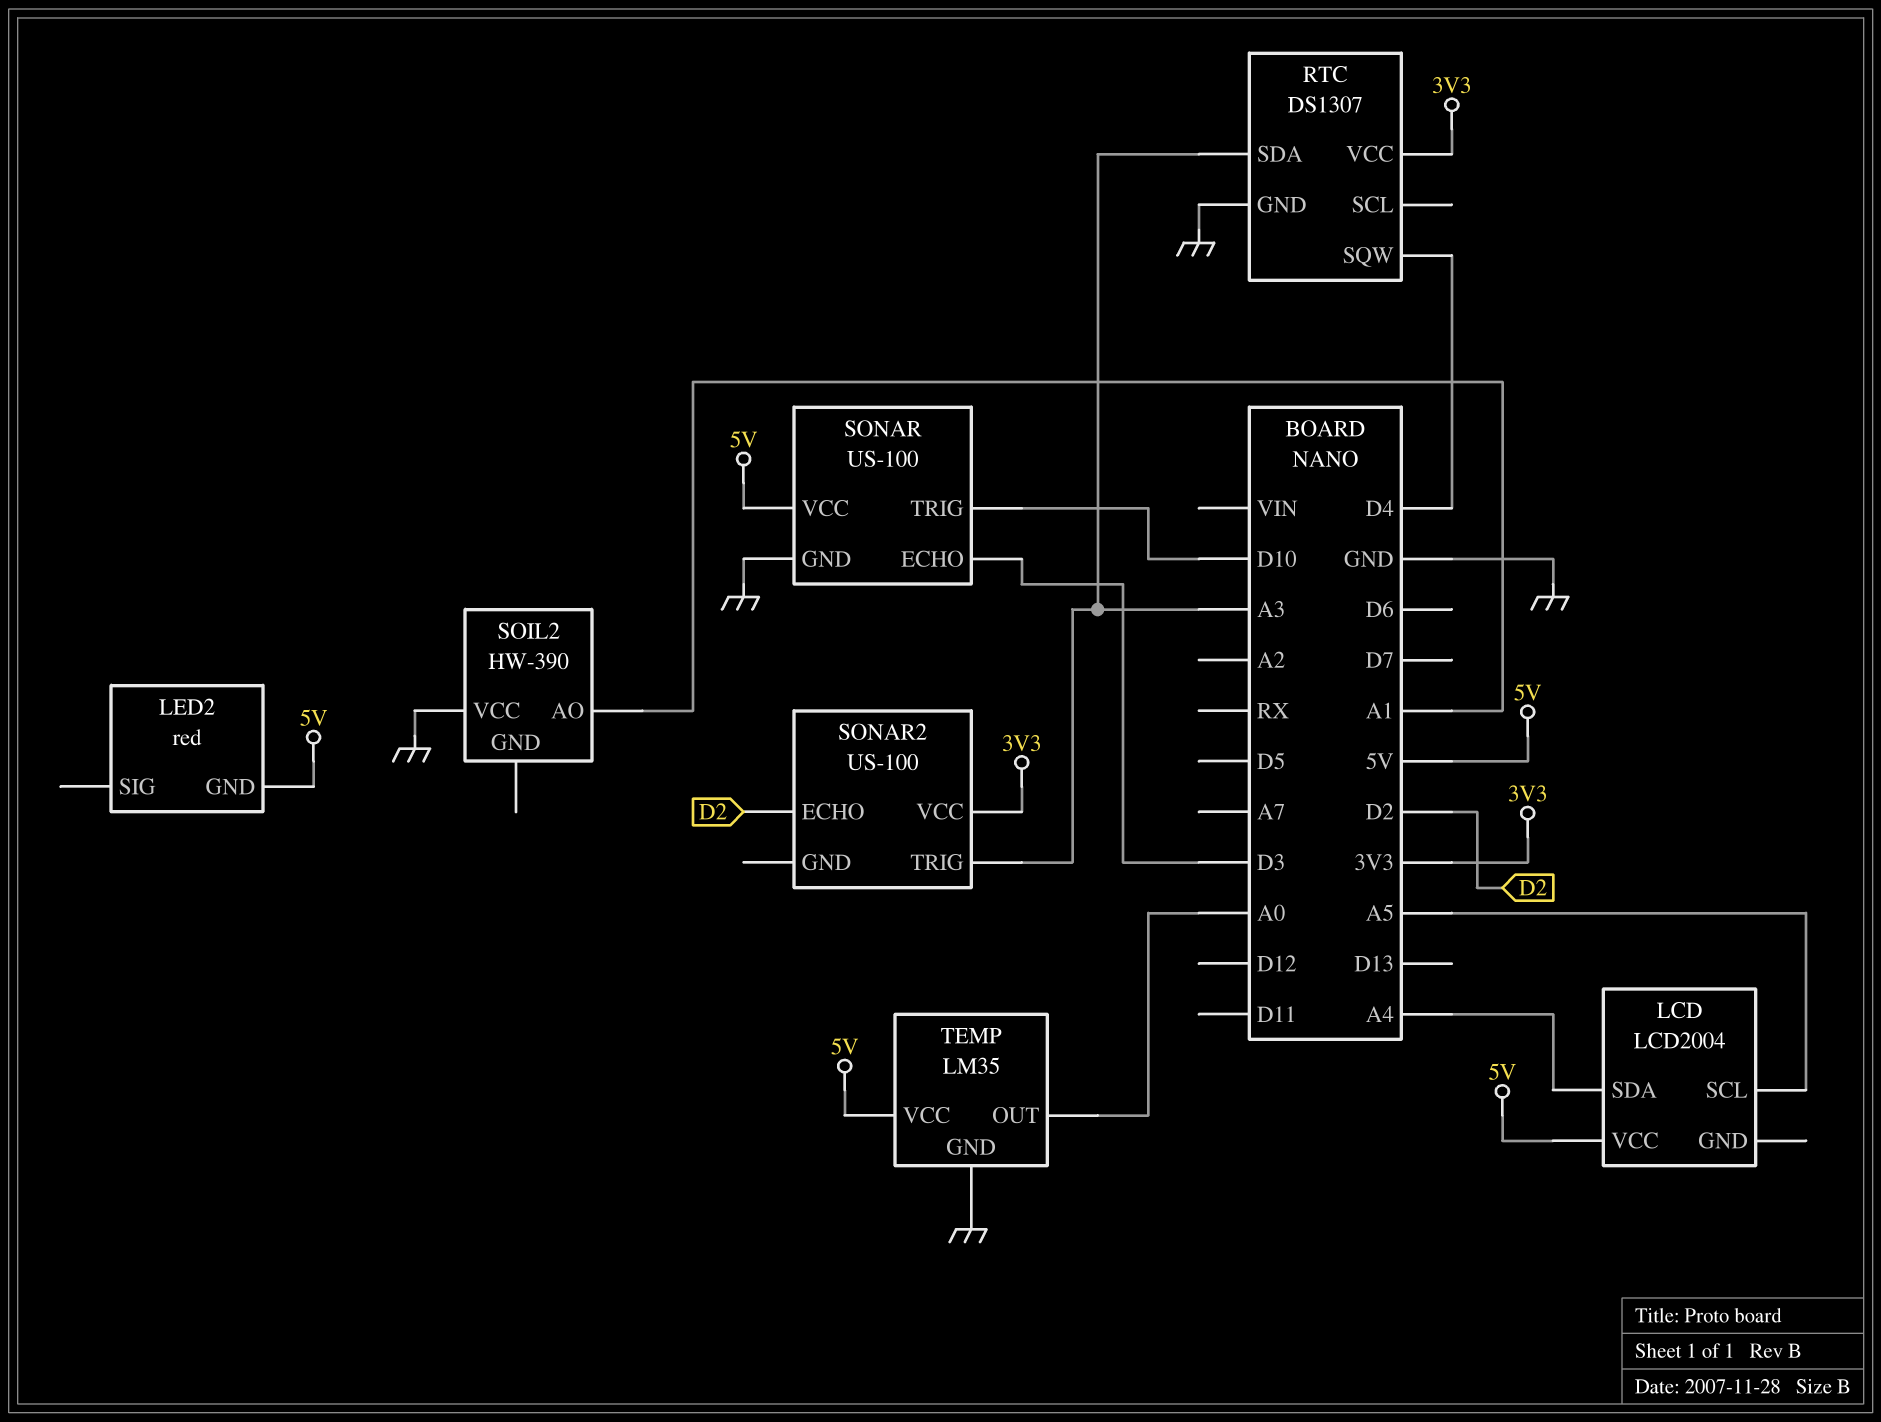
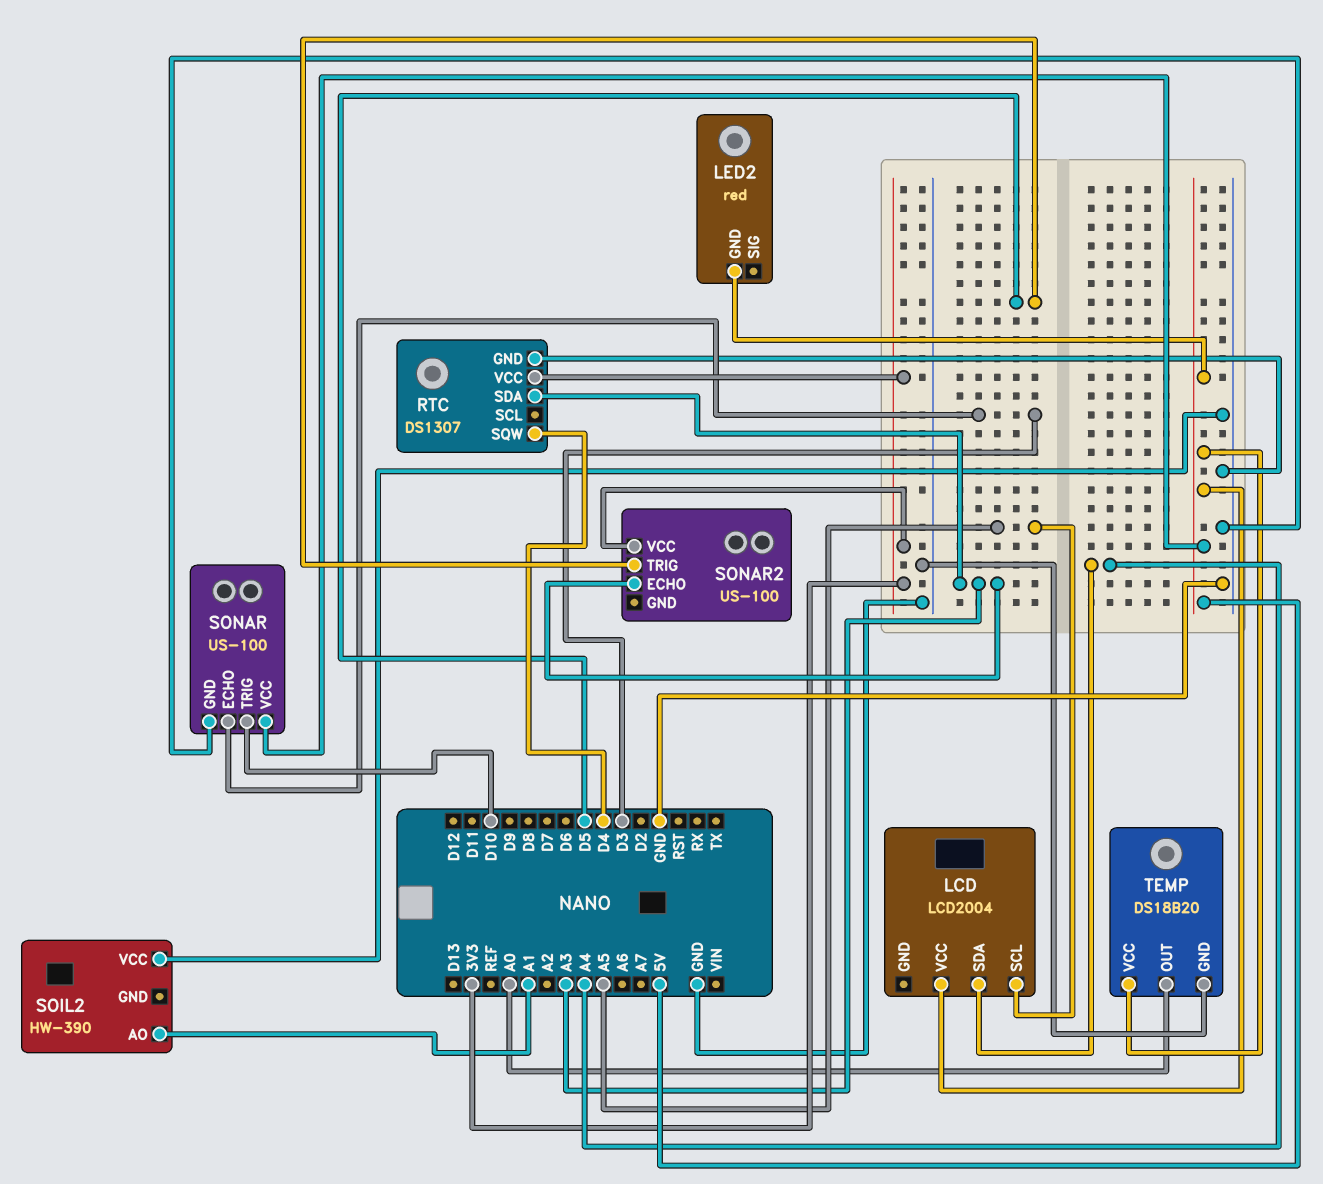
SONAR2 pin ECHO: D2 -> A3
SONAR2 pin TRIG: A3 -> D5
TEMP: LM35 -> DS18B20

